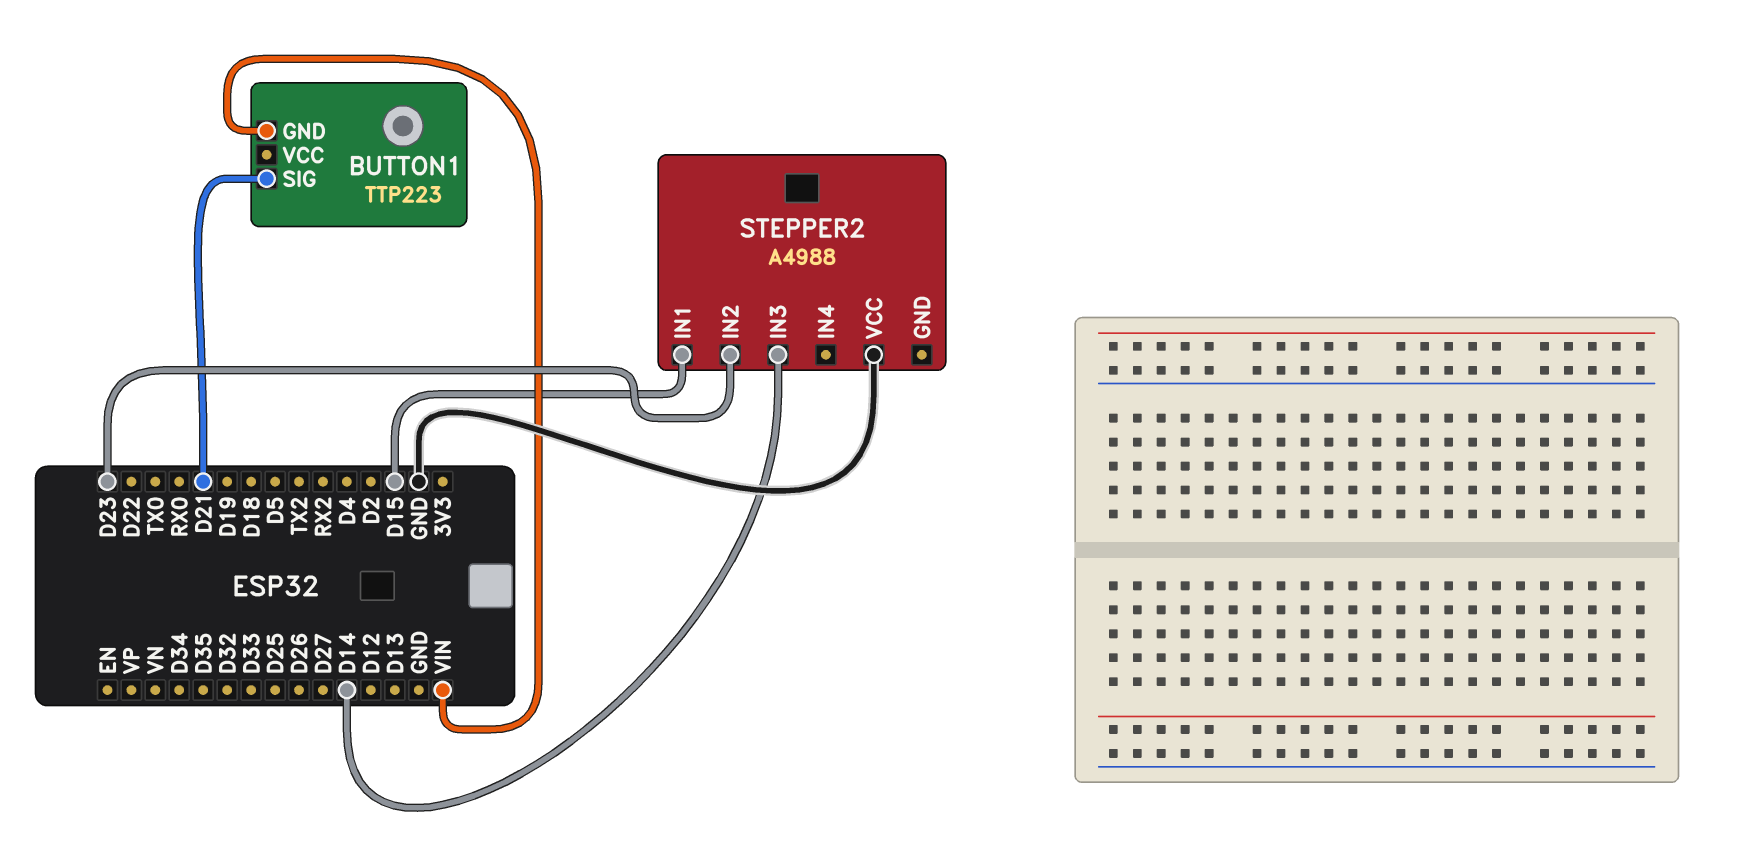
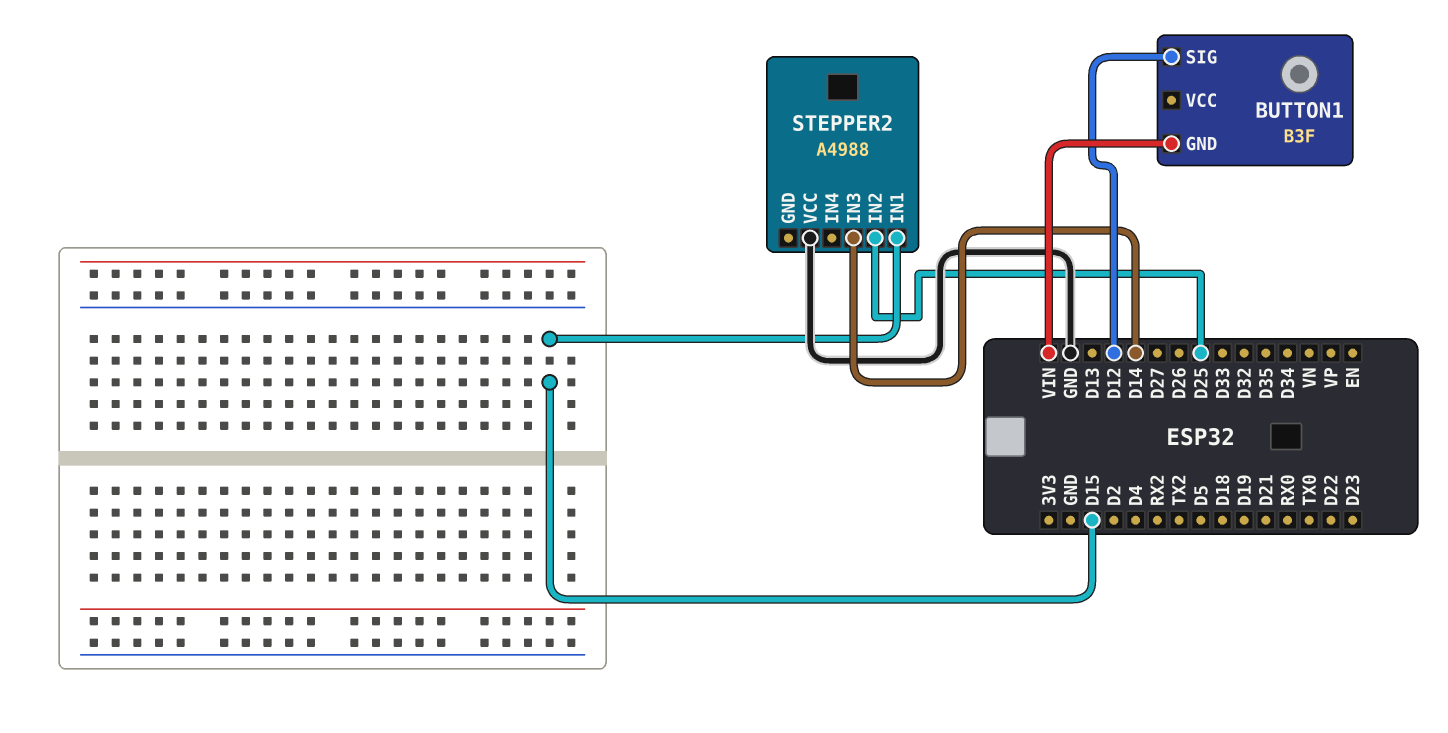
BUTTON1: TTP223 -> B3F
BUTTON1 pin SIG: D21 -> D12
STEPPER2 pin IN2: D23 -> D25

